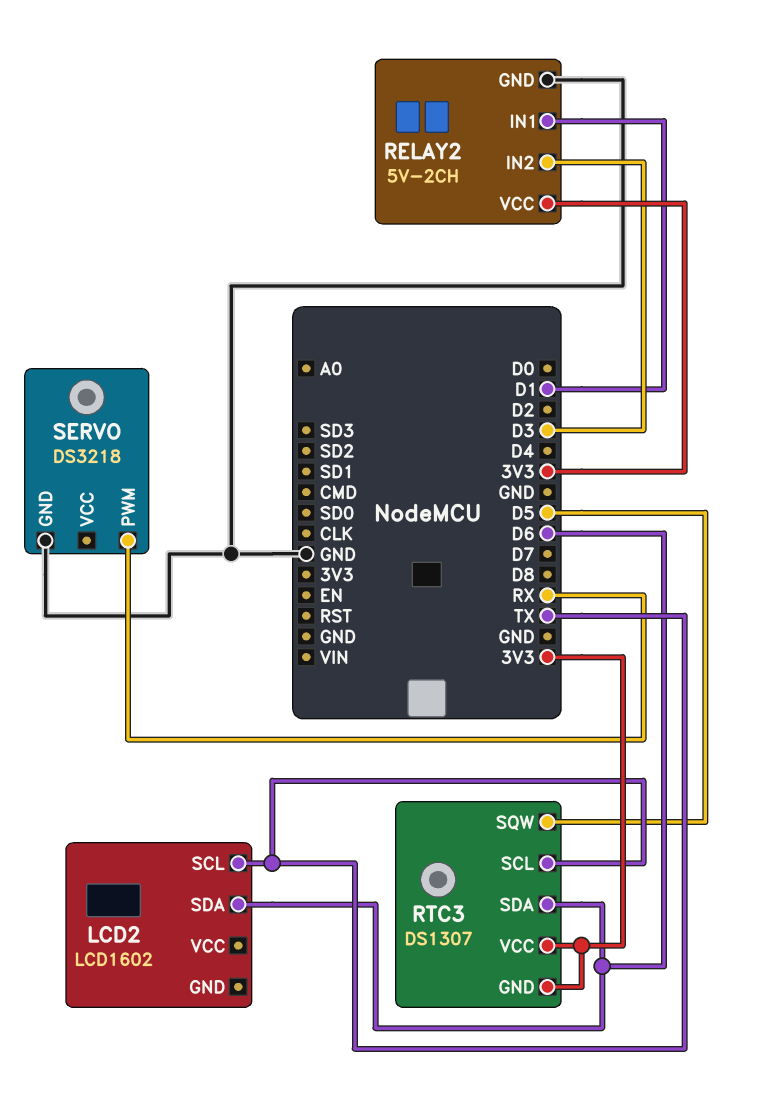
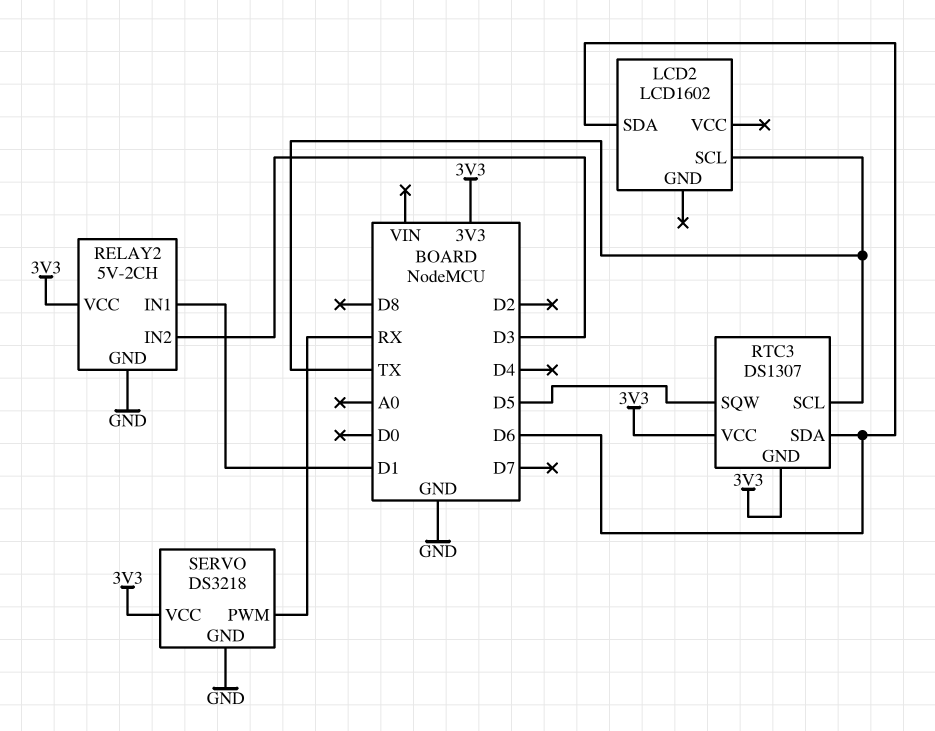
SERVO pin VCC: none -> 3V3

